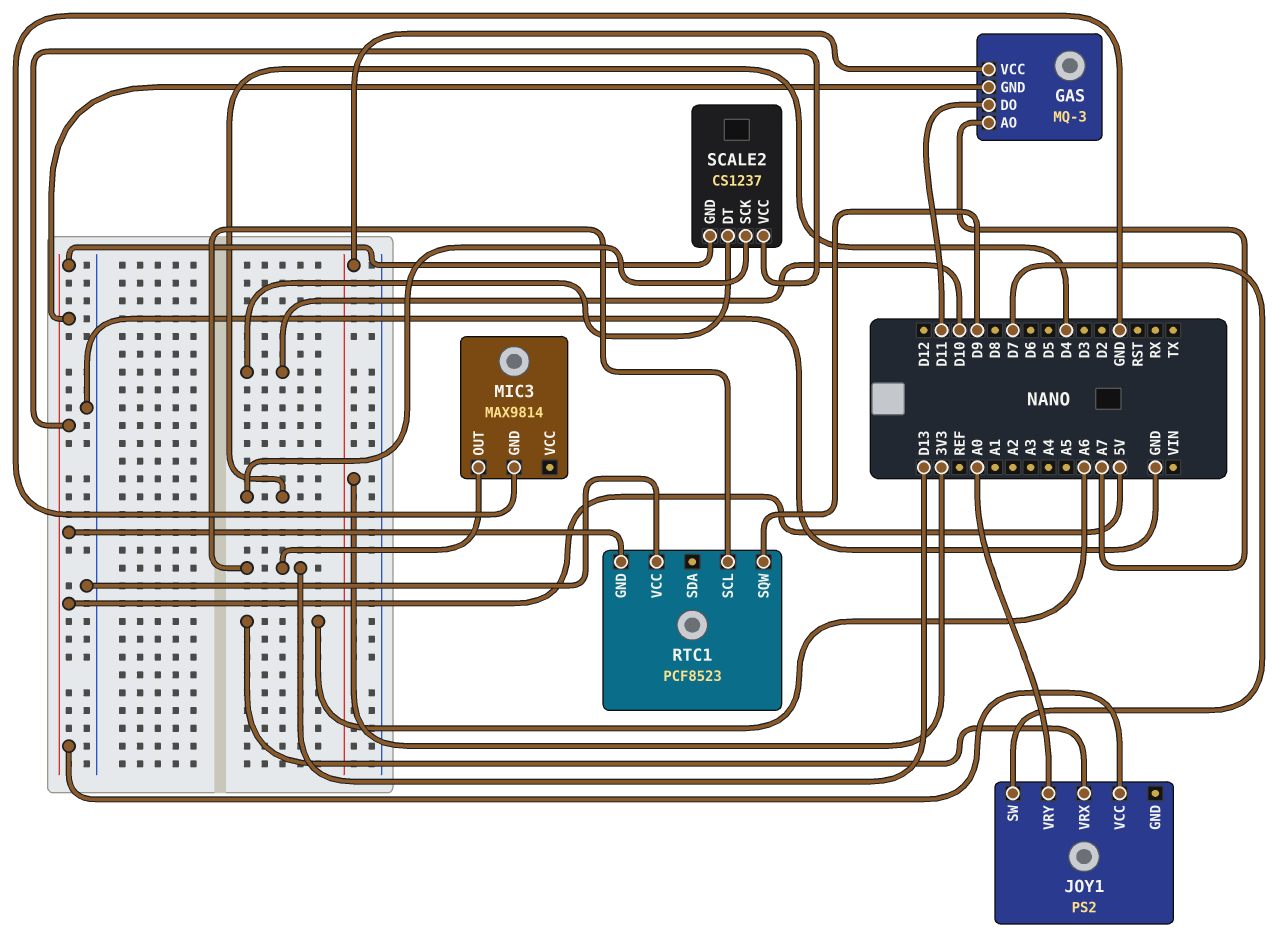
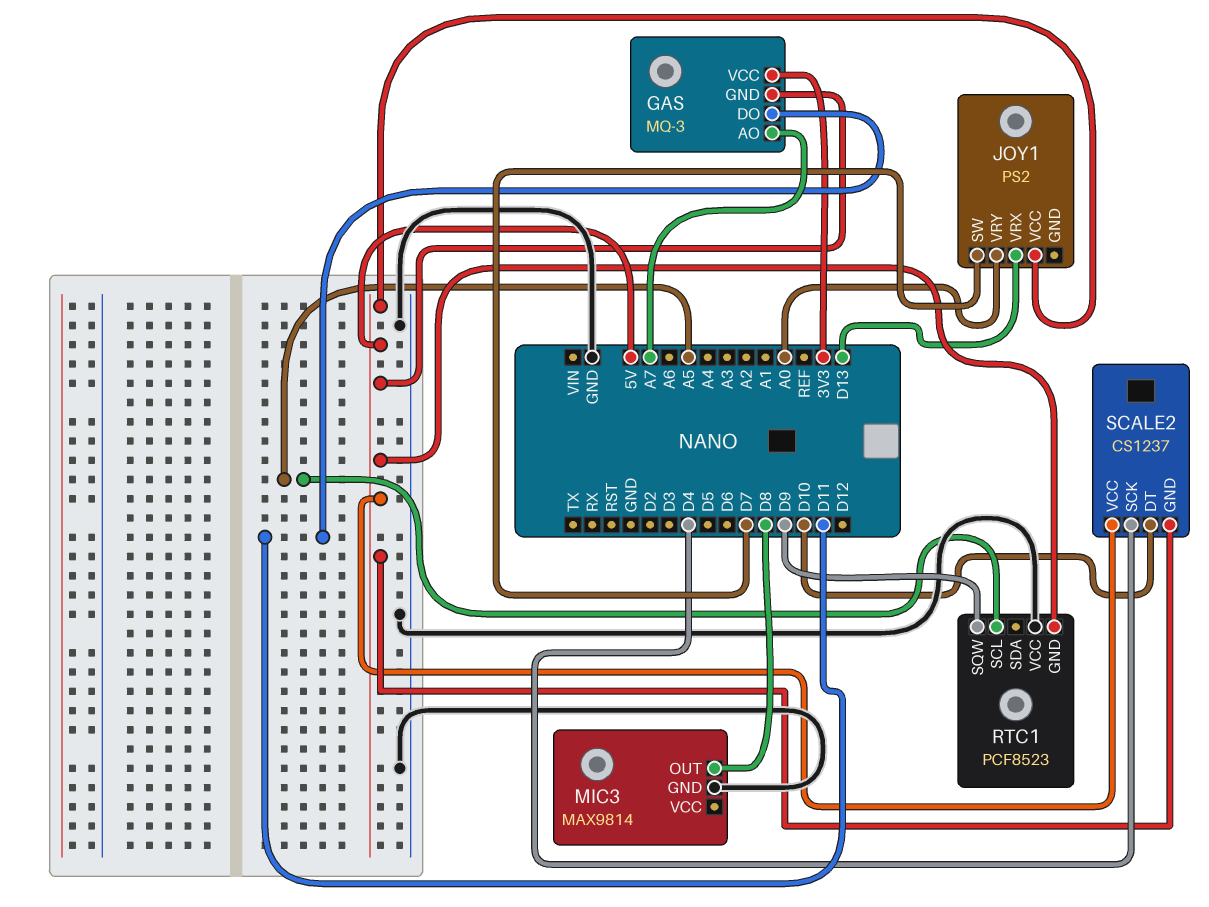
JOY1 pin VRX: A6 -> D13
MIC3 pin OUT: D13 -> D8
RTC1 pin SCL: D13 -> A5

